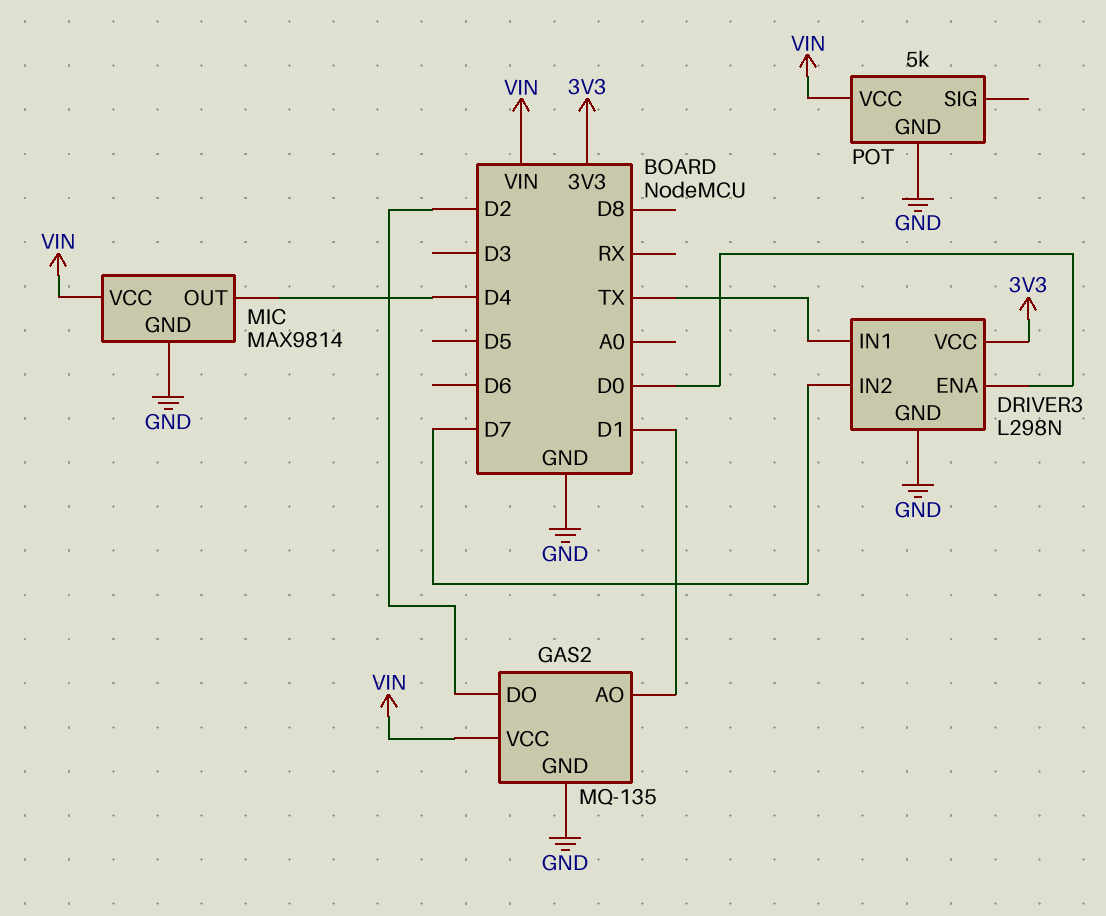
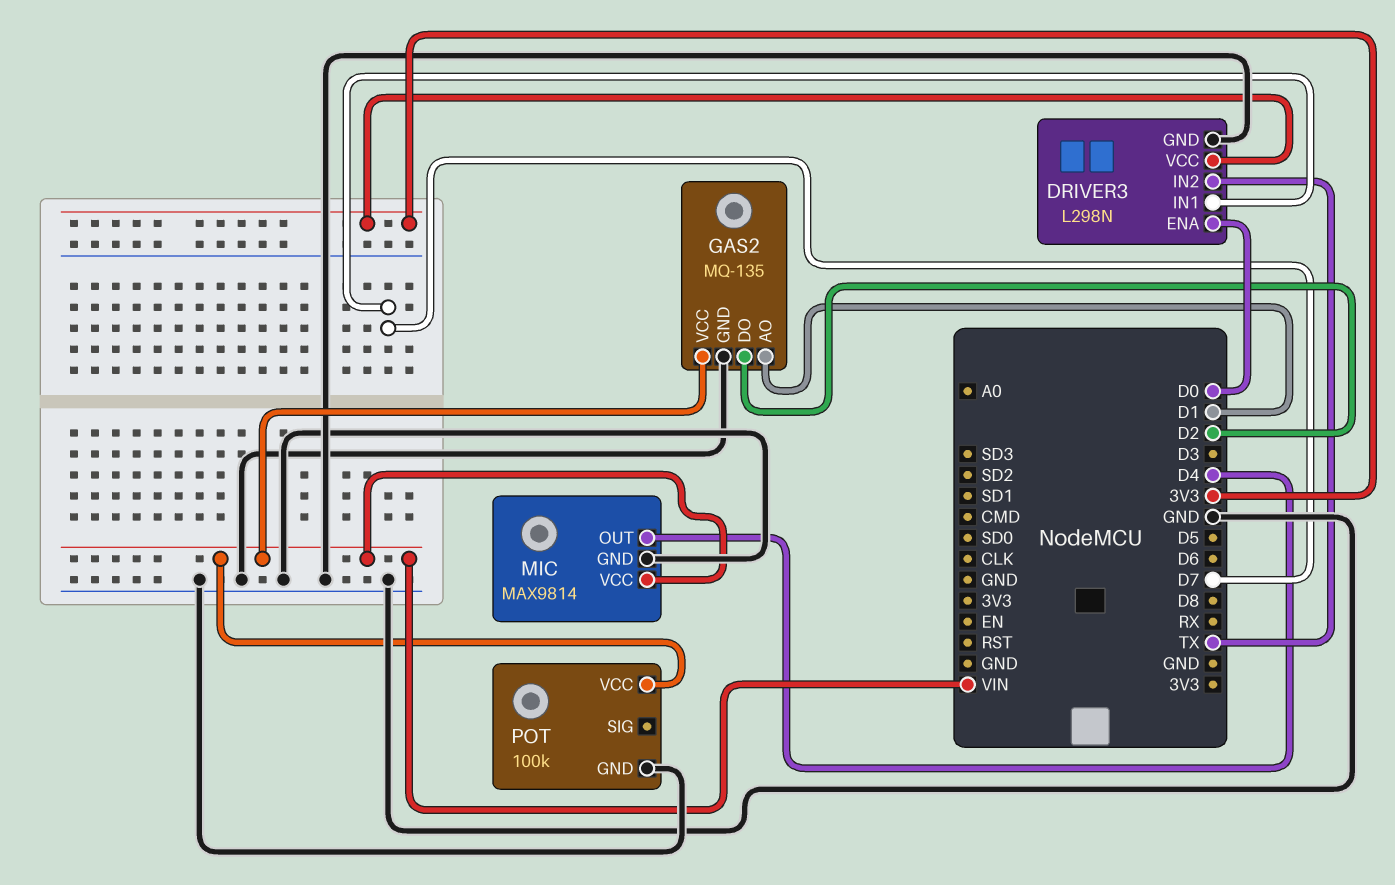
DRIVER3 pin IN1: TX -> D7
DRIVER3 pin IN2: D7 -> TX
POT: 5k -> 100k

